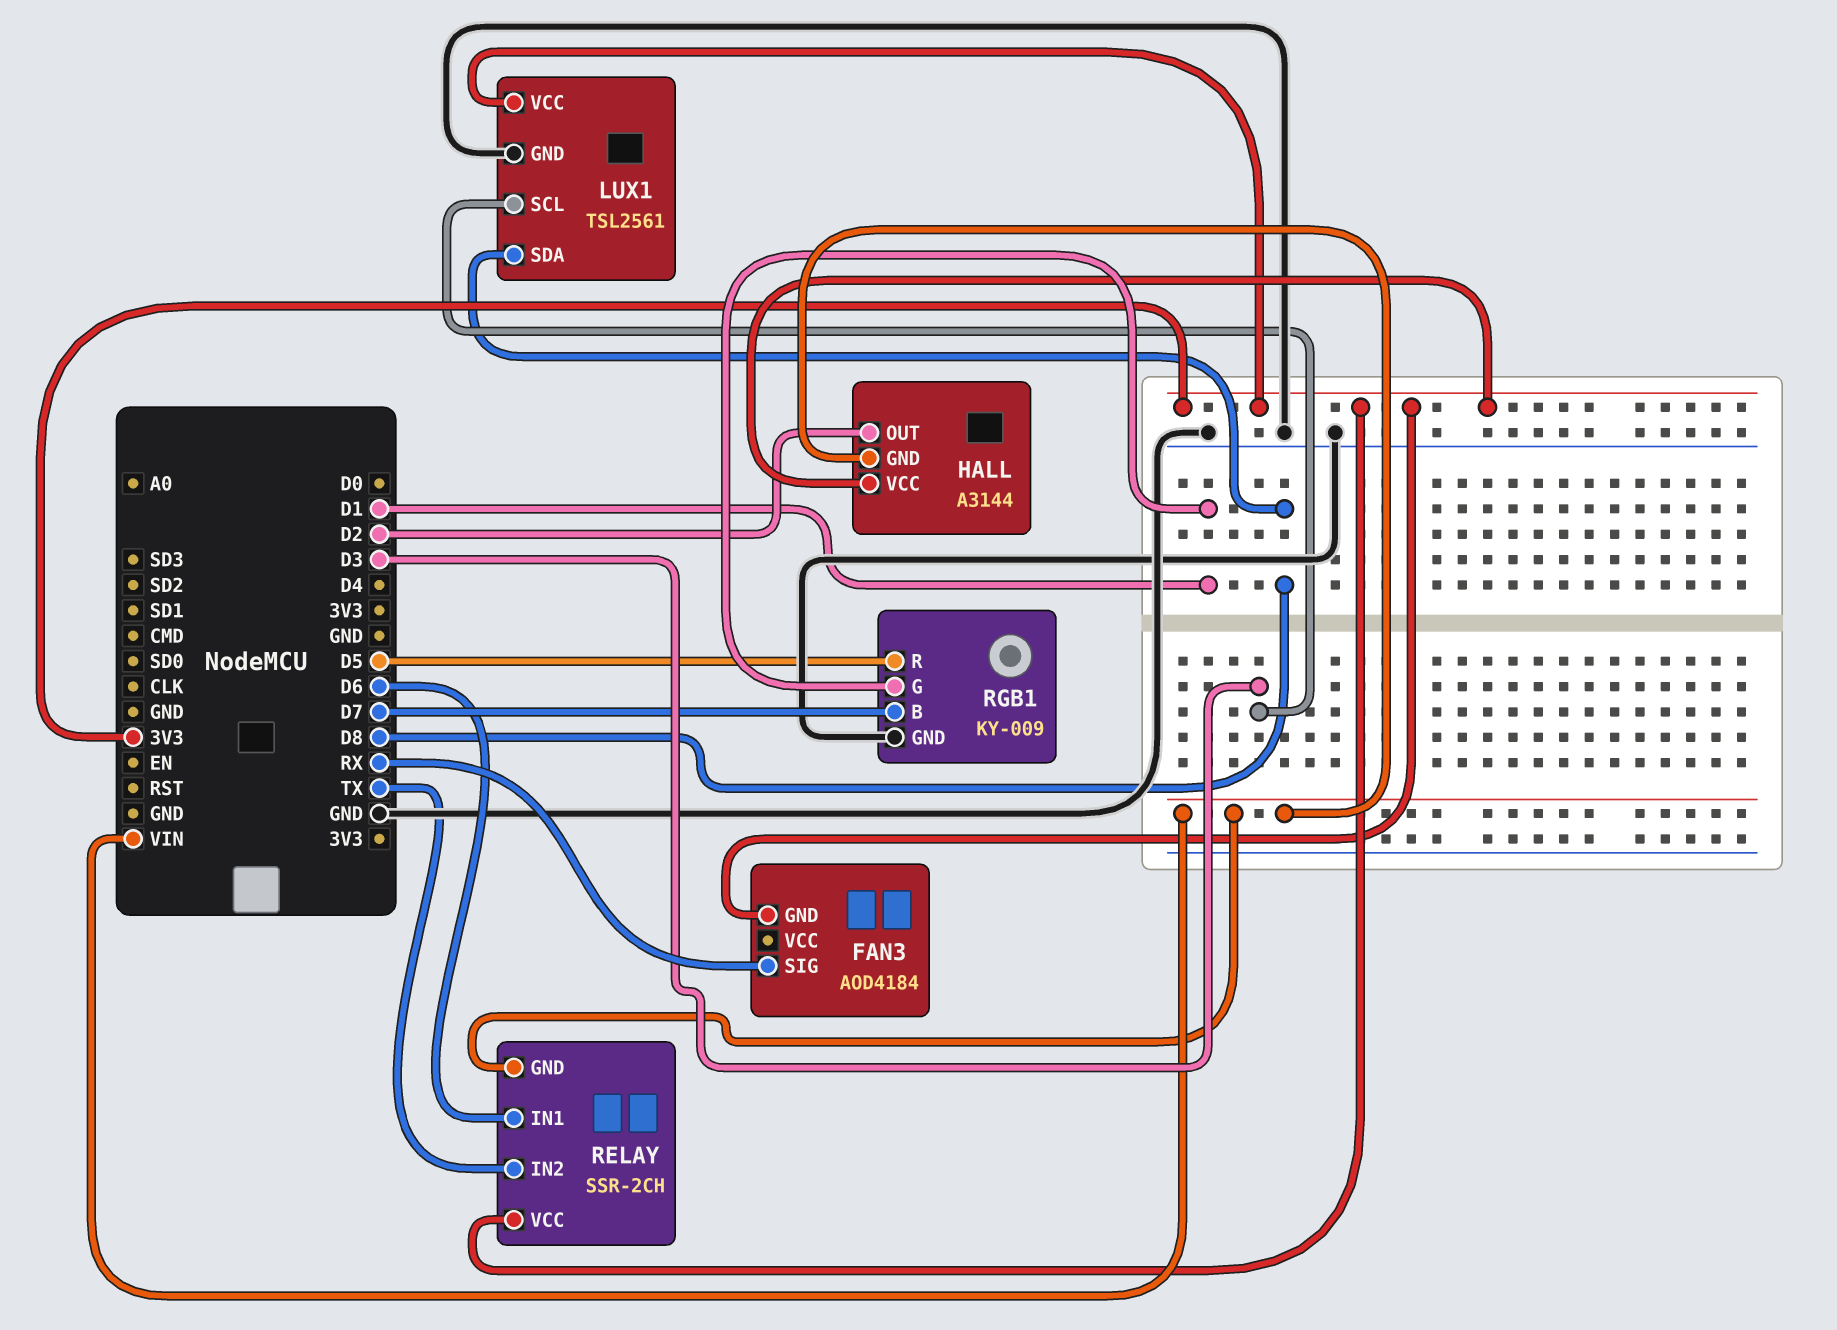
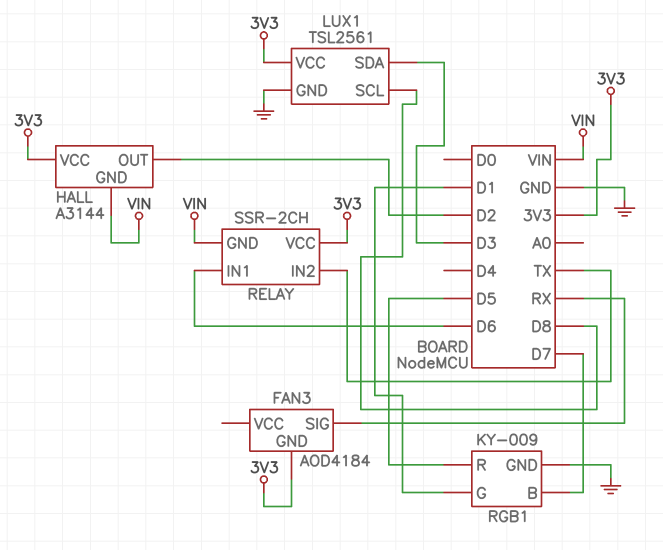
LUX1 pin SCL: D3 -> D8
LUX1 pin SDA: D8 -> D3

